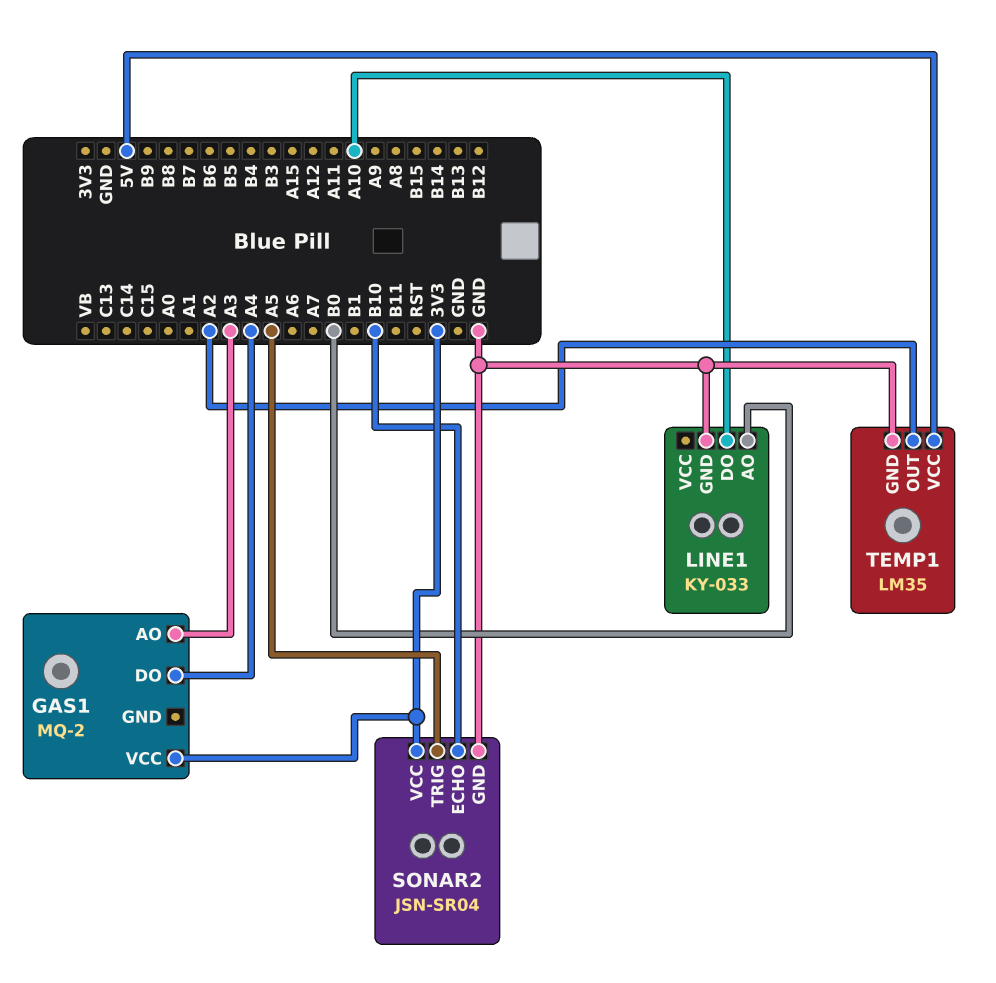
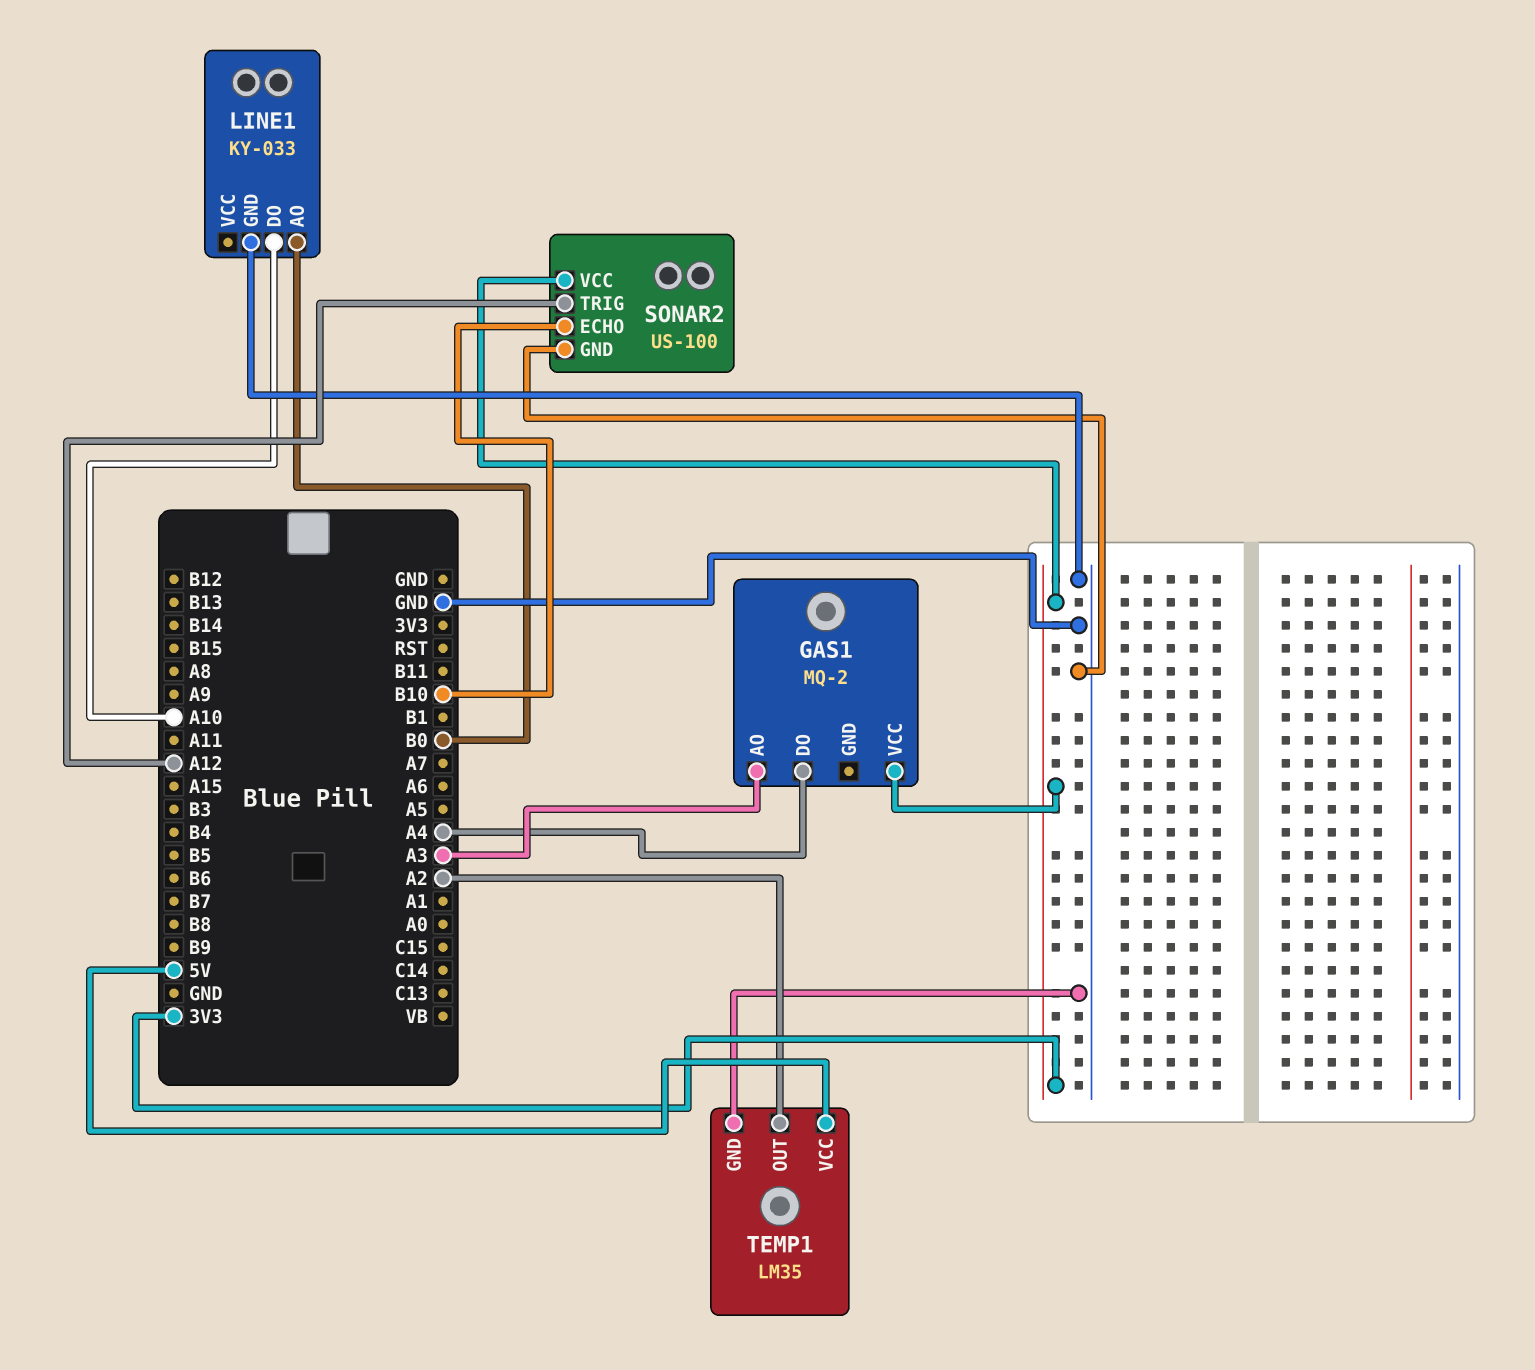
SONAR2: JSN-SR04 -> US-100
SONAR2 pin TRIG: A5 -> A12

